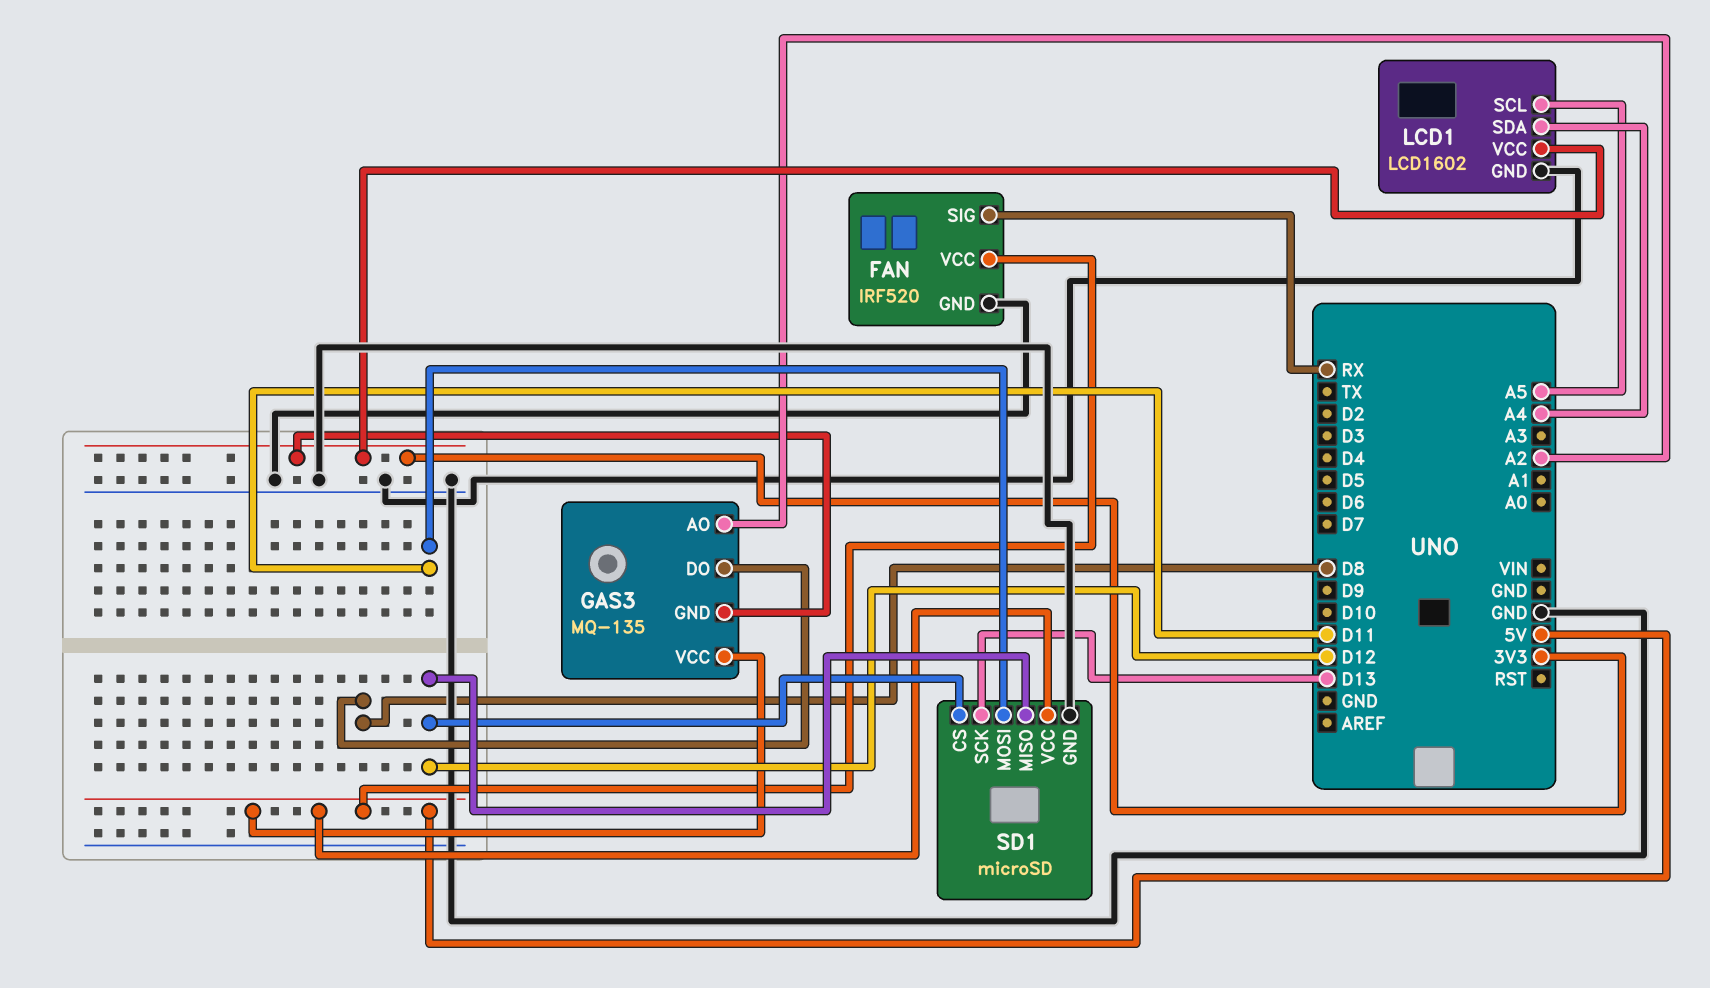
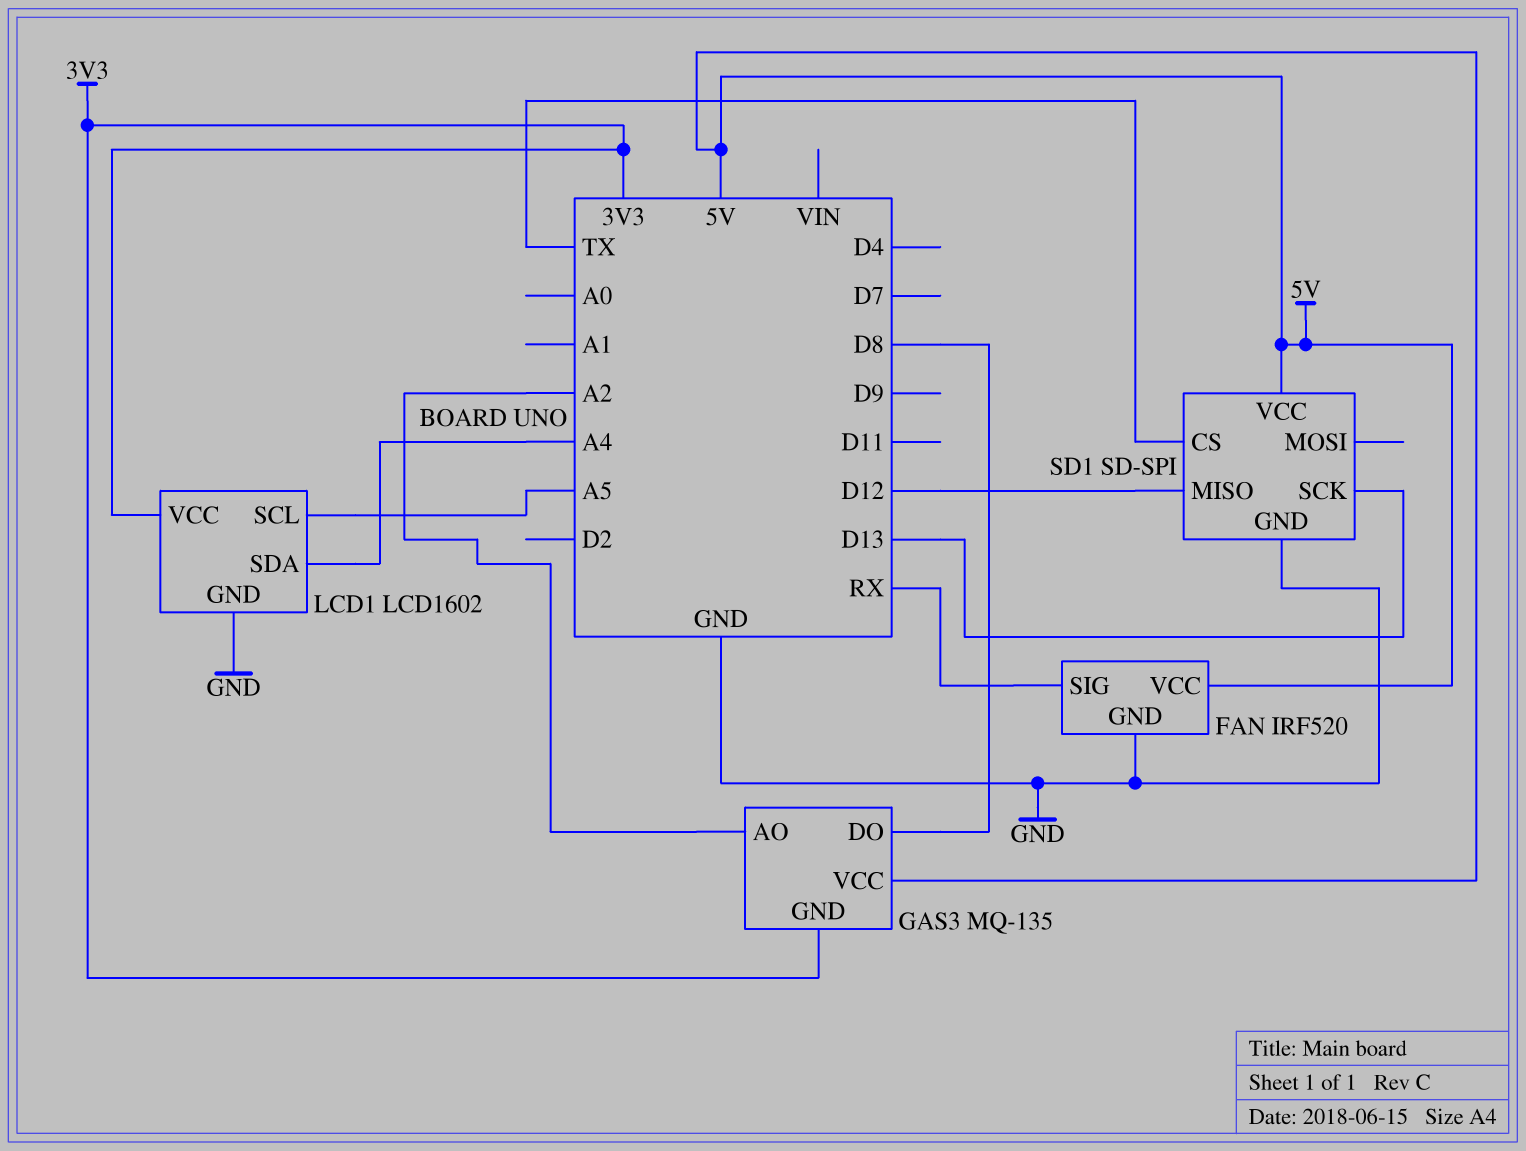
SD1: microSD -> SD-SPI
SD1 pin CS: D12 -> TX
SD1 pin MOSI: D11 -> none

